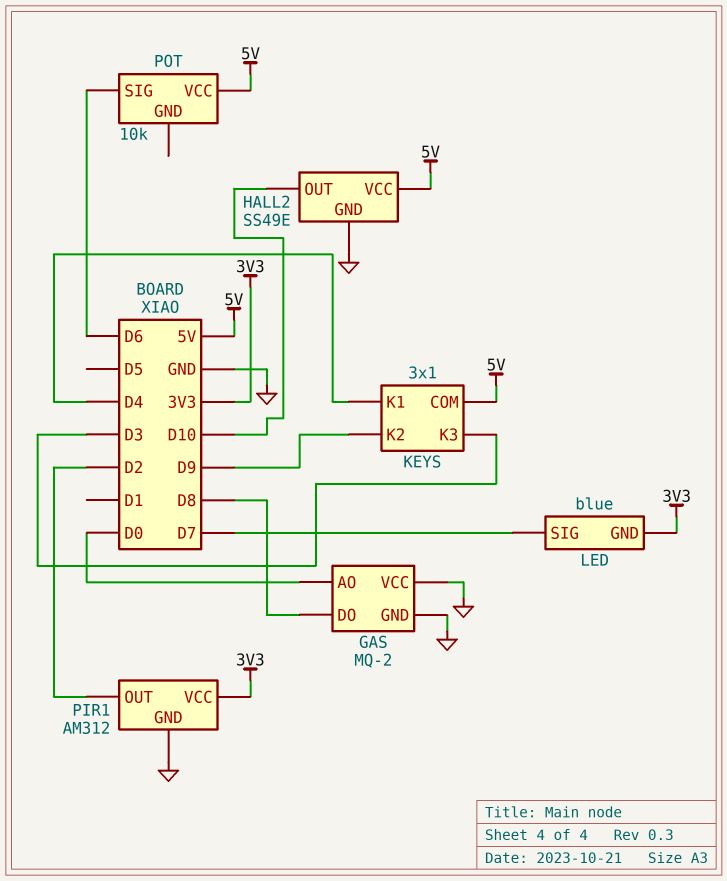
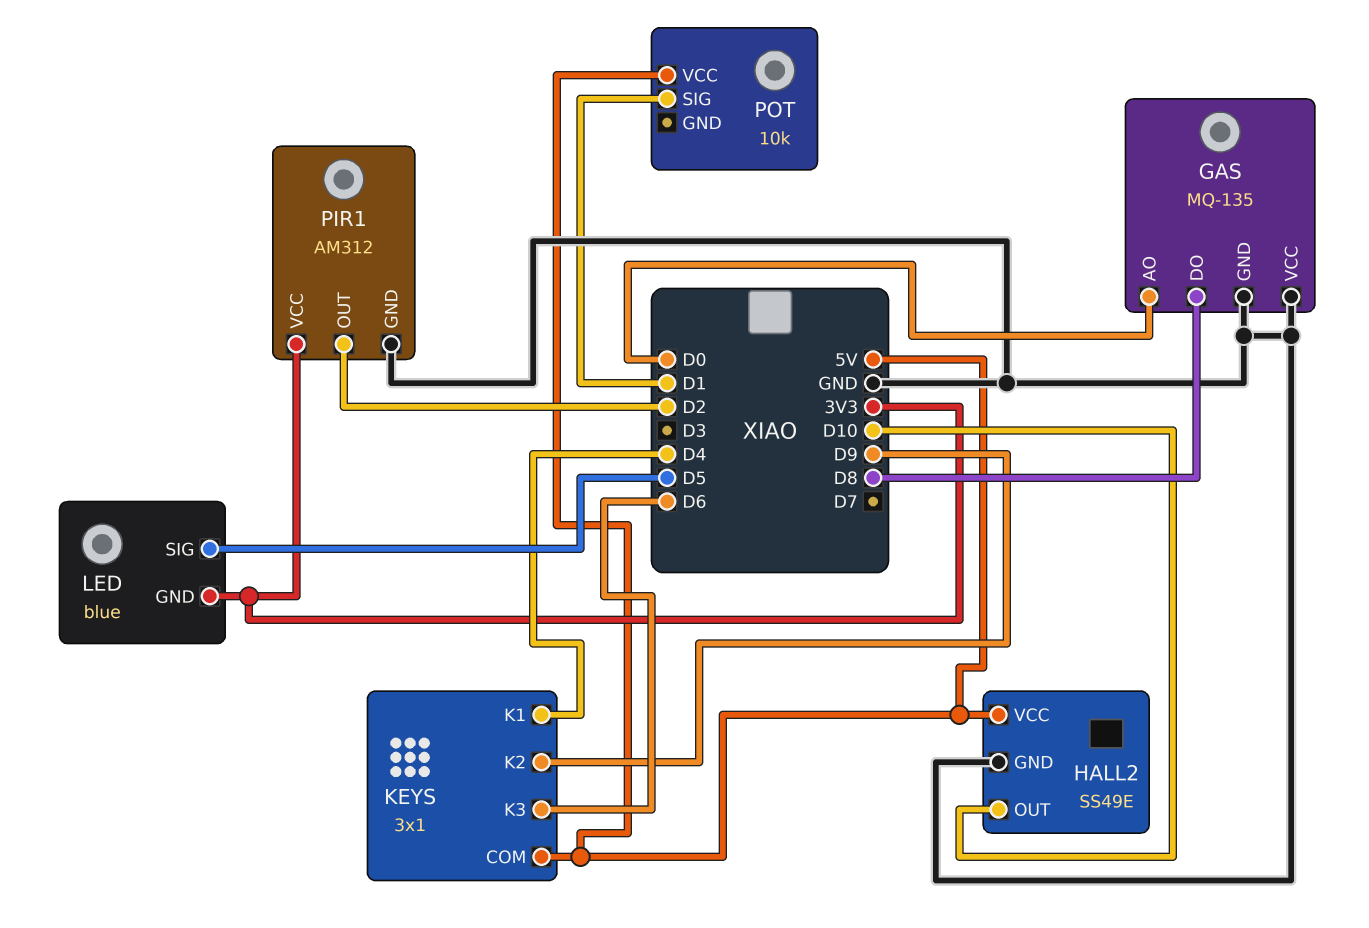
GAS: MQ-2 -> MQ-135
KEYS pin K3: D3 -> D6
LED pin SIG: D7 -> D5
POT pin SIG: D6 -> D1

